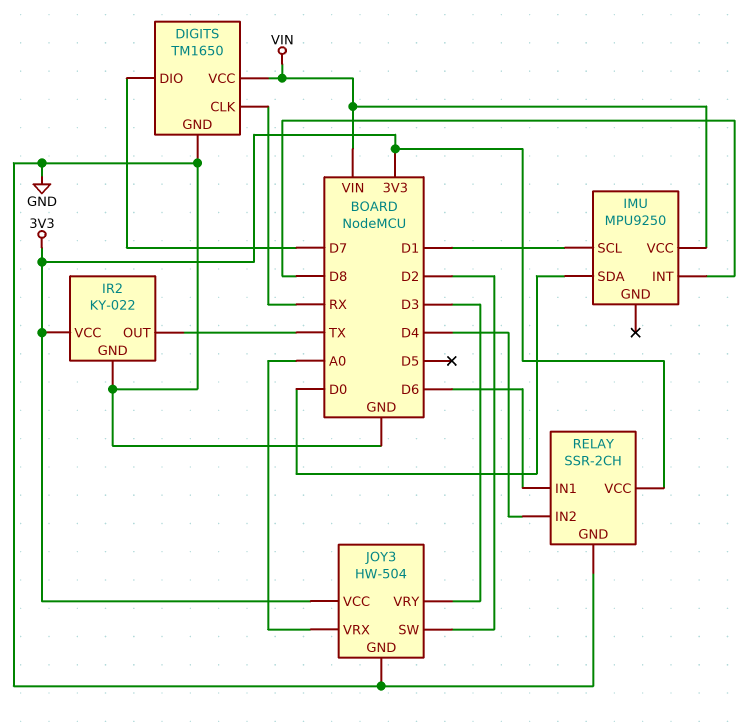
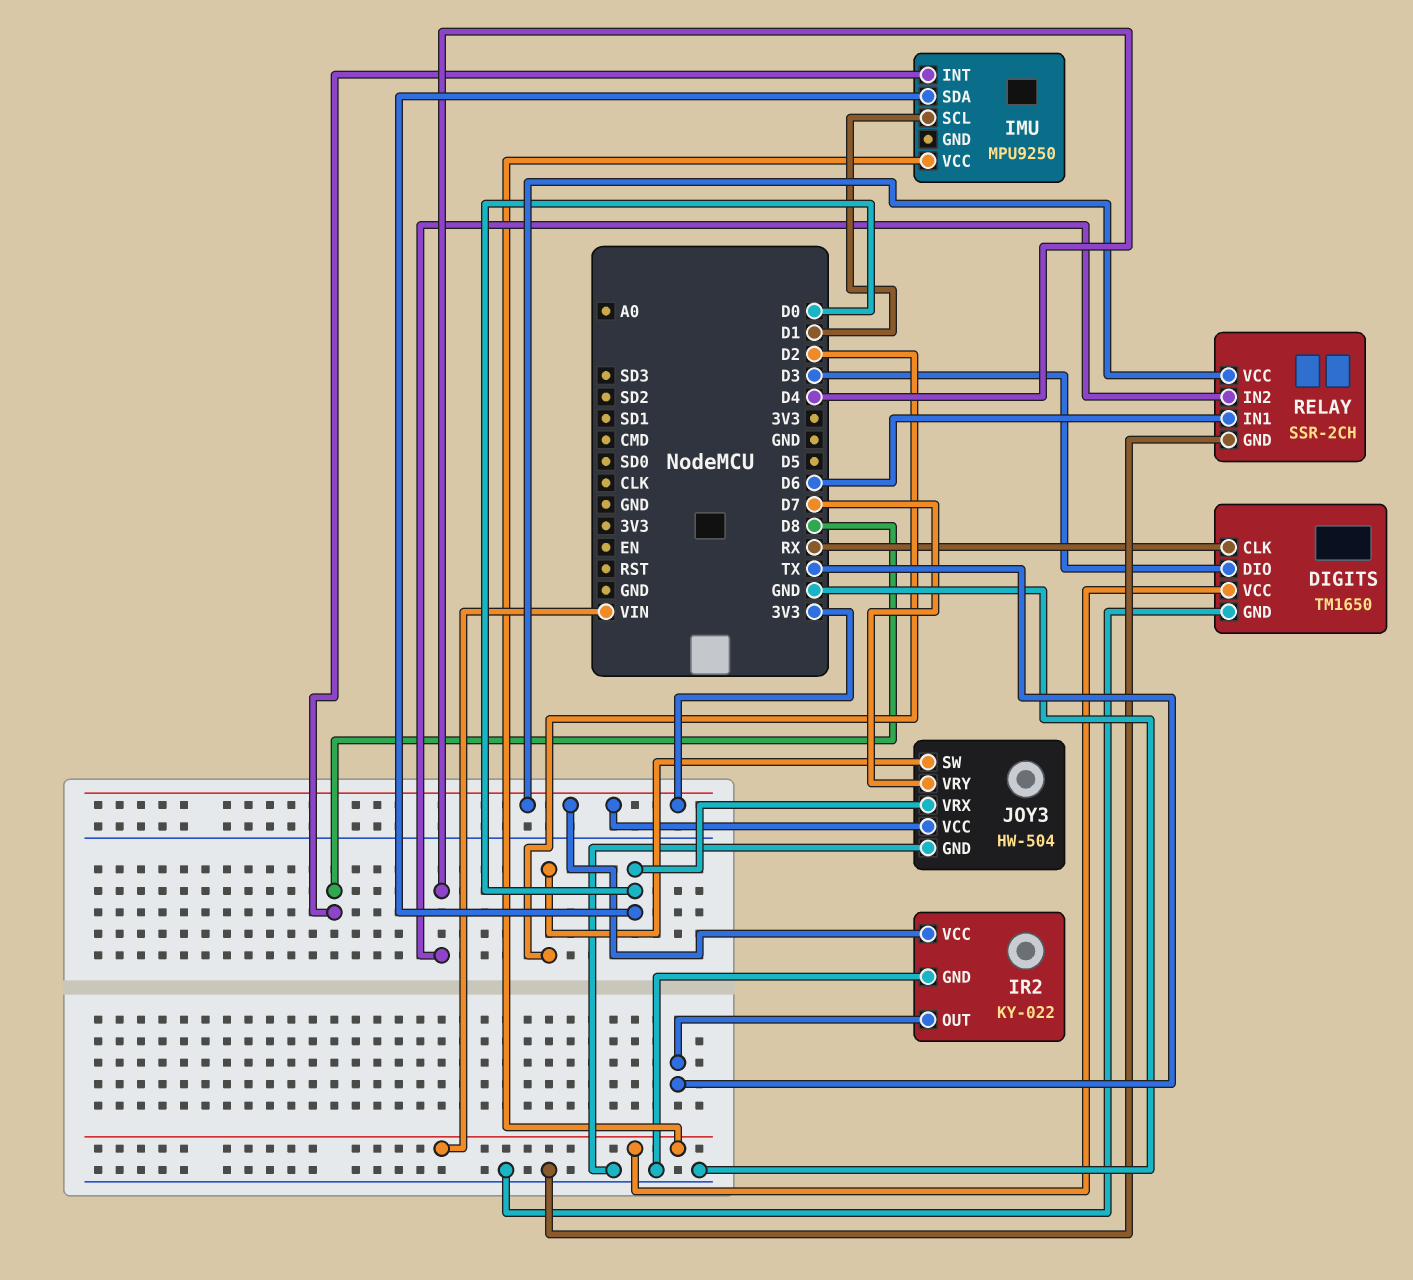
DIGITS pin DIO: D7 -> D3
JOY3 pin VRX: A0 -> D0
JOY3 pin VRY: D3 -> D7

